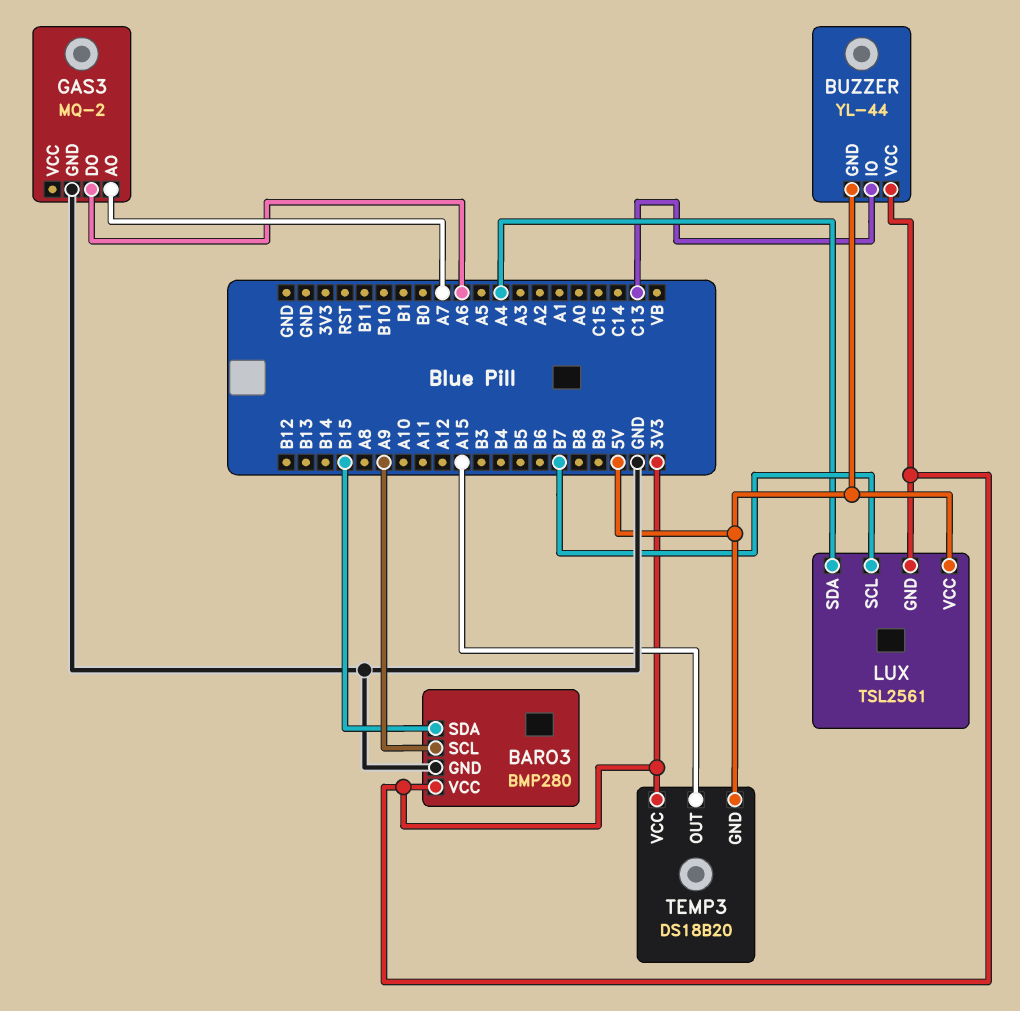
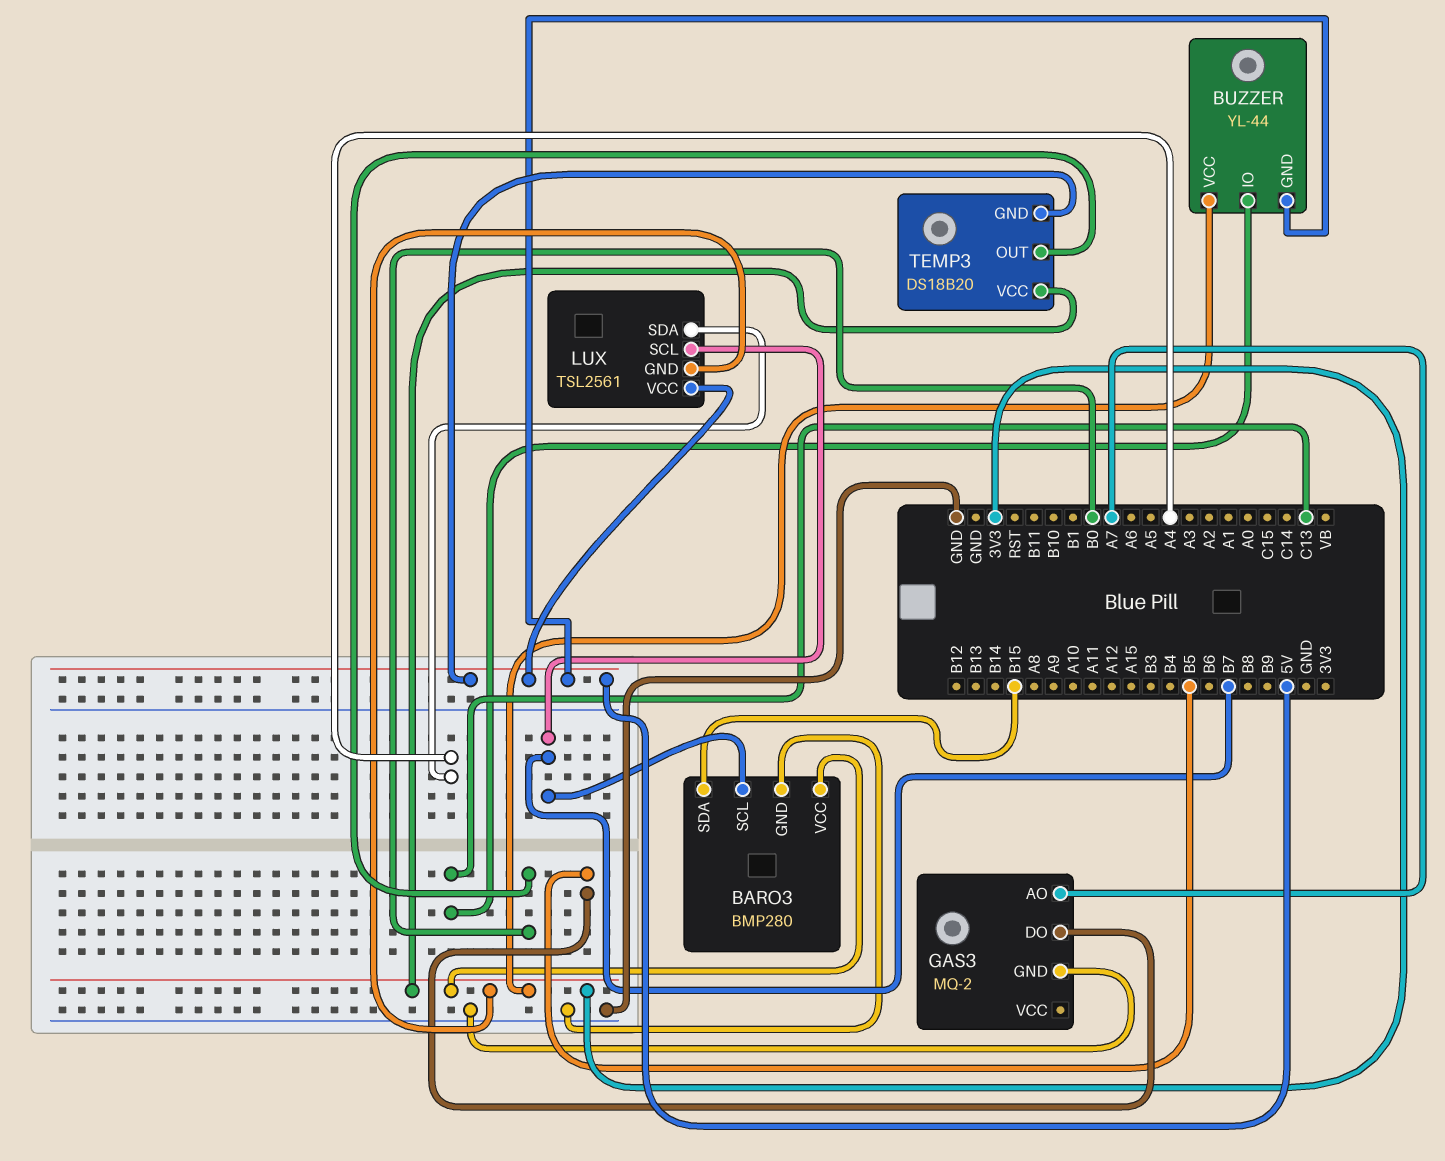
BARO3 pin SCL: A9 -> B7
GAS3 pin DO: A6 -> B5
TEMP3 pin OUT: A15 -> B0

